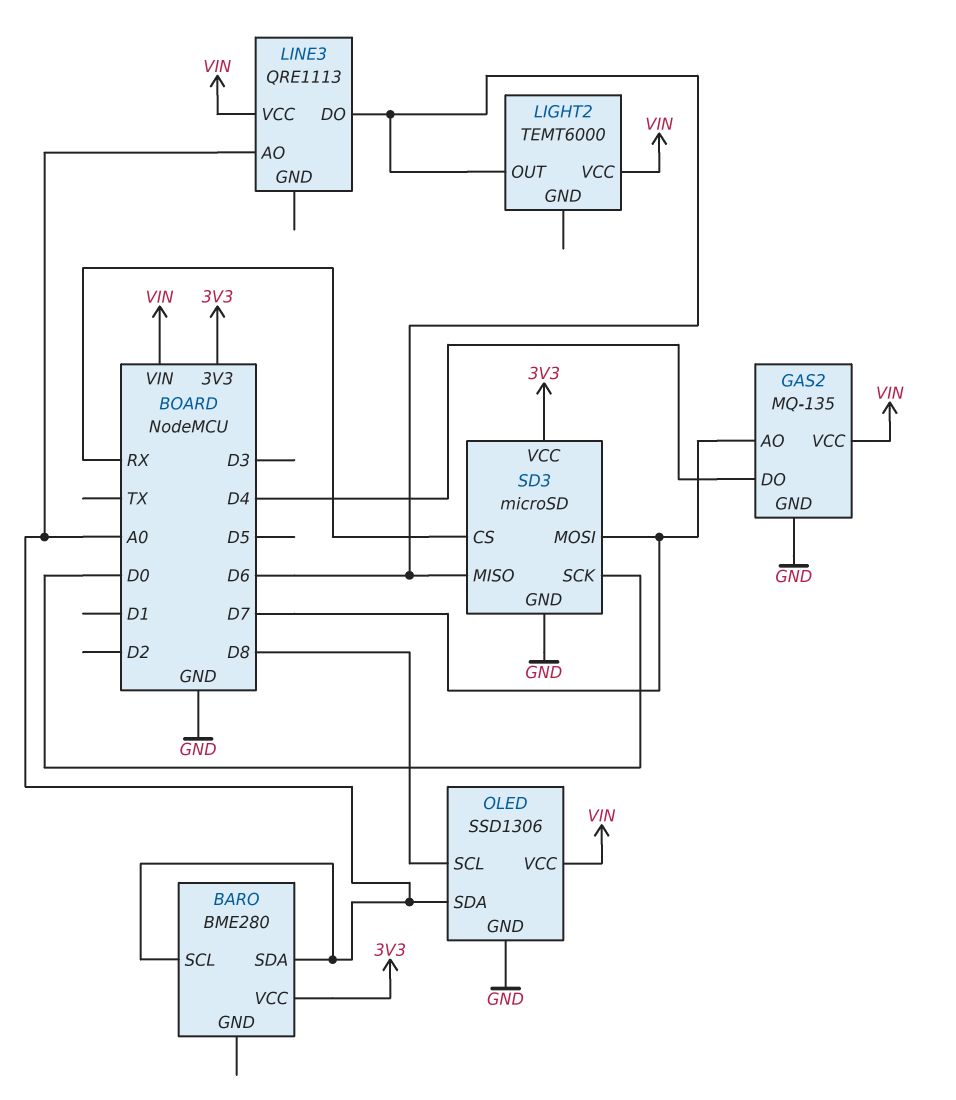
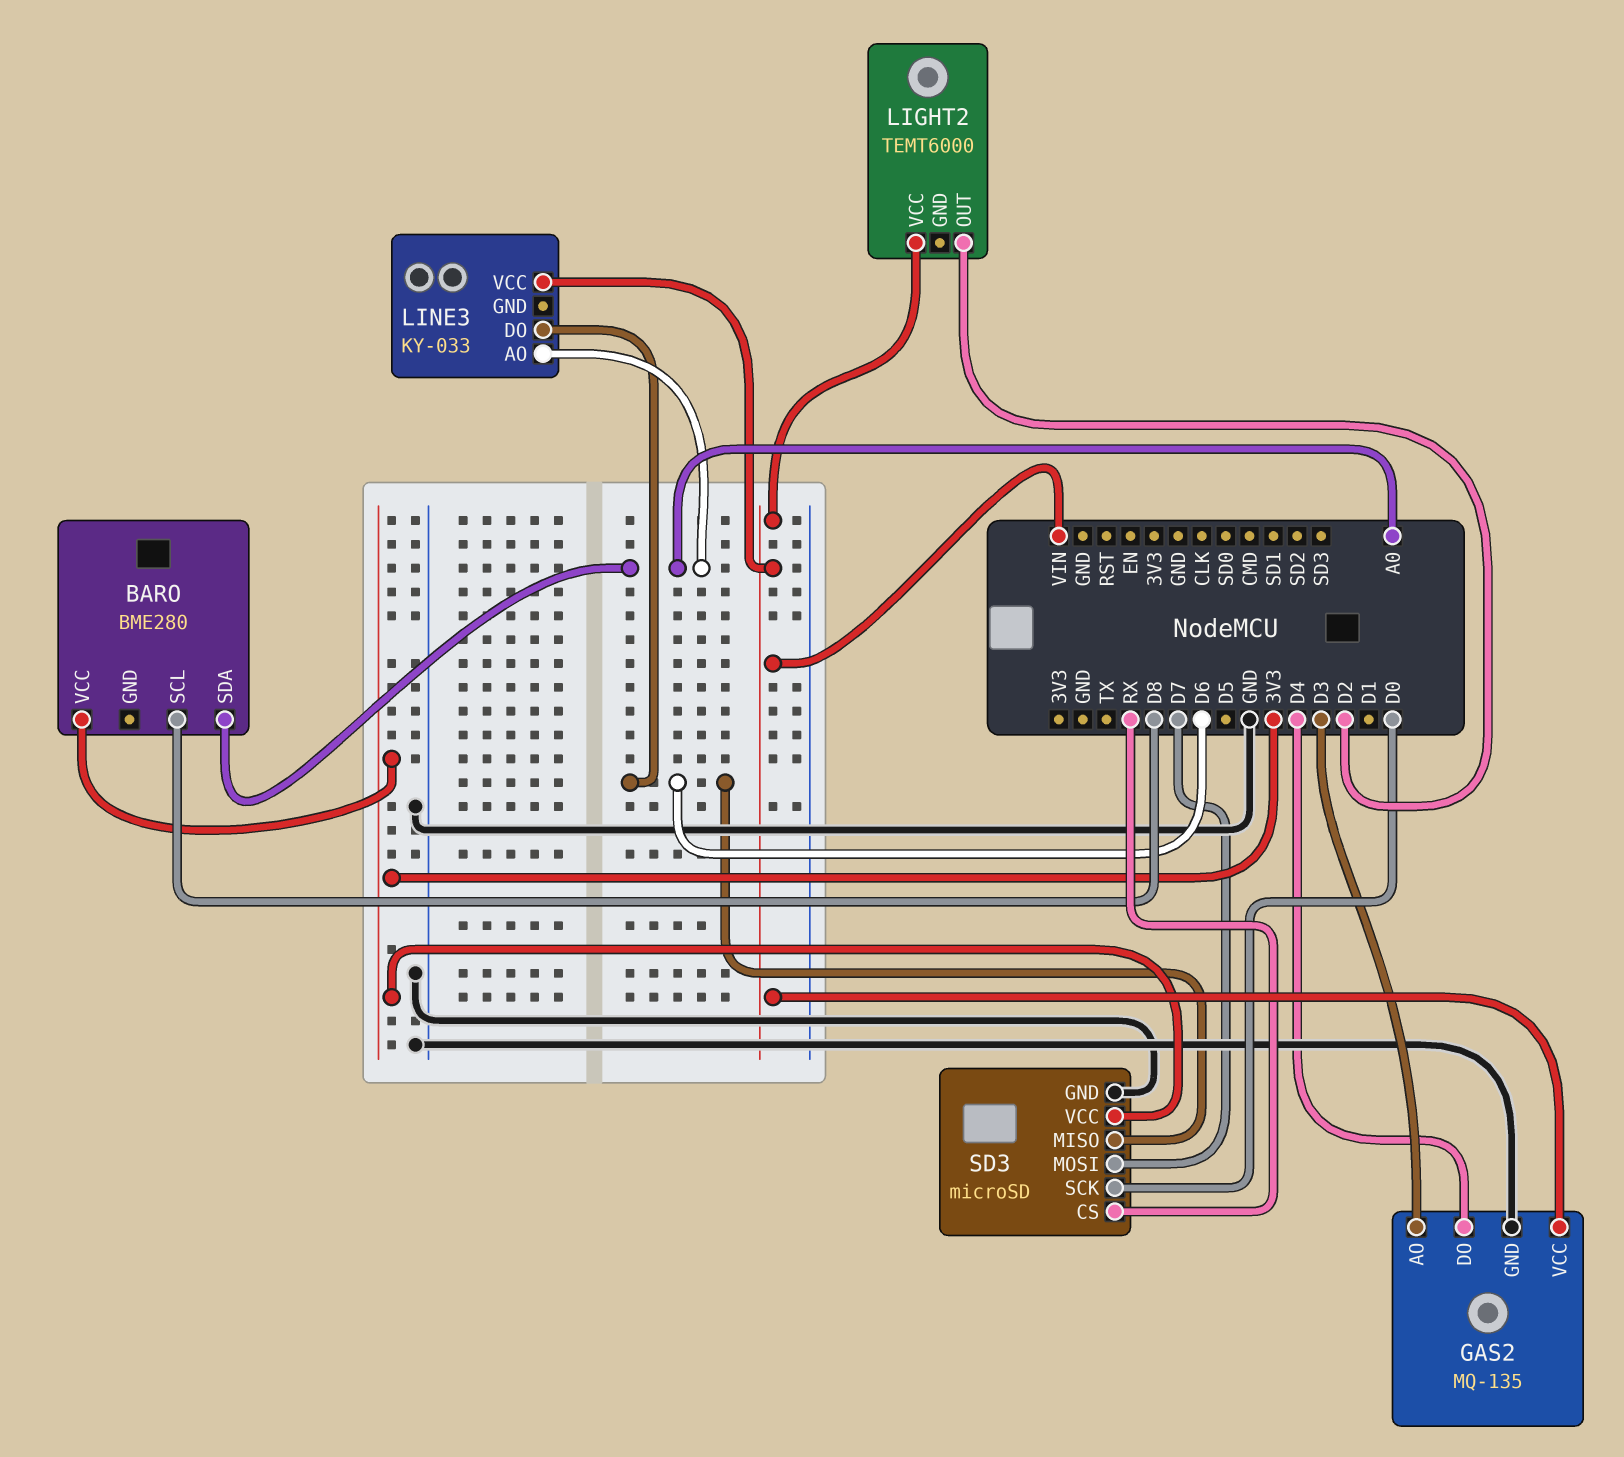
BARO pin SCL: A0 -> D8
GAS2 pin AO: D7 -> D3
LIGHT2 pin OUT: D6 -> D2
LINE3: QRE1113 -> KY-033
OLED: SSD1306 -> none
OLED pin GND: GND -> none
OLED pin SCL: D8 -> none
OLED pin SDA: A0 -> none
OLED pin VCC: VIN -> none

